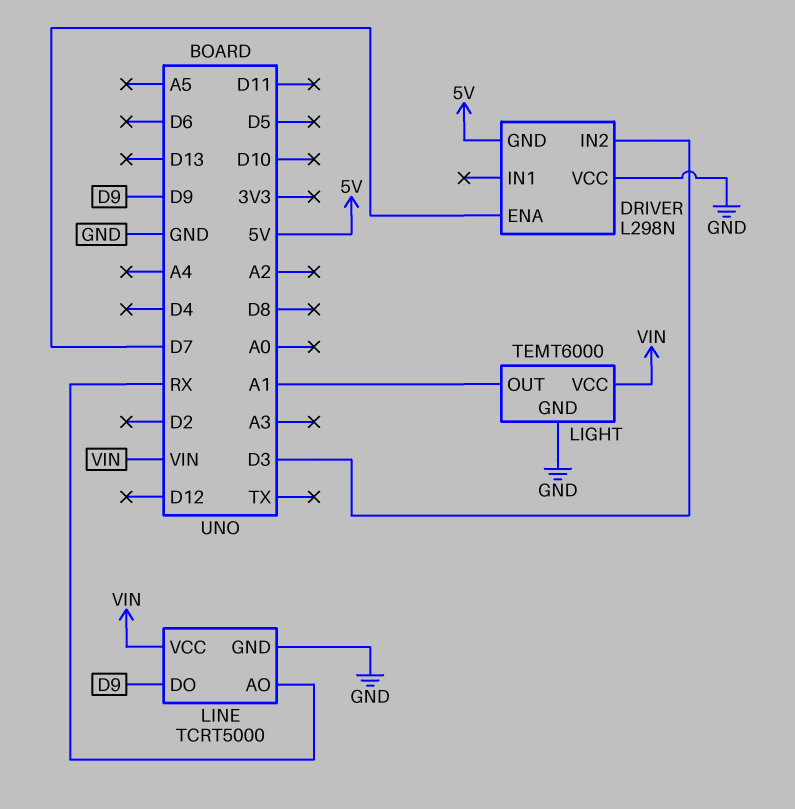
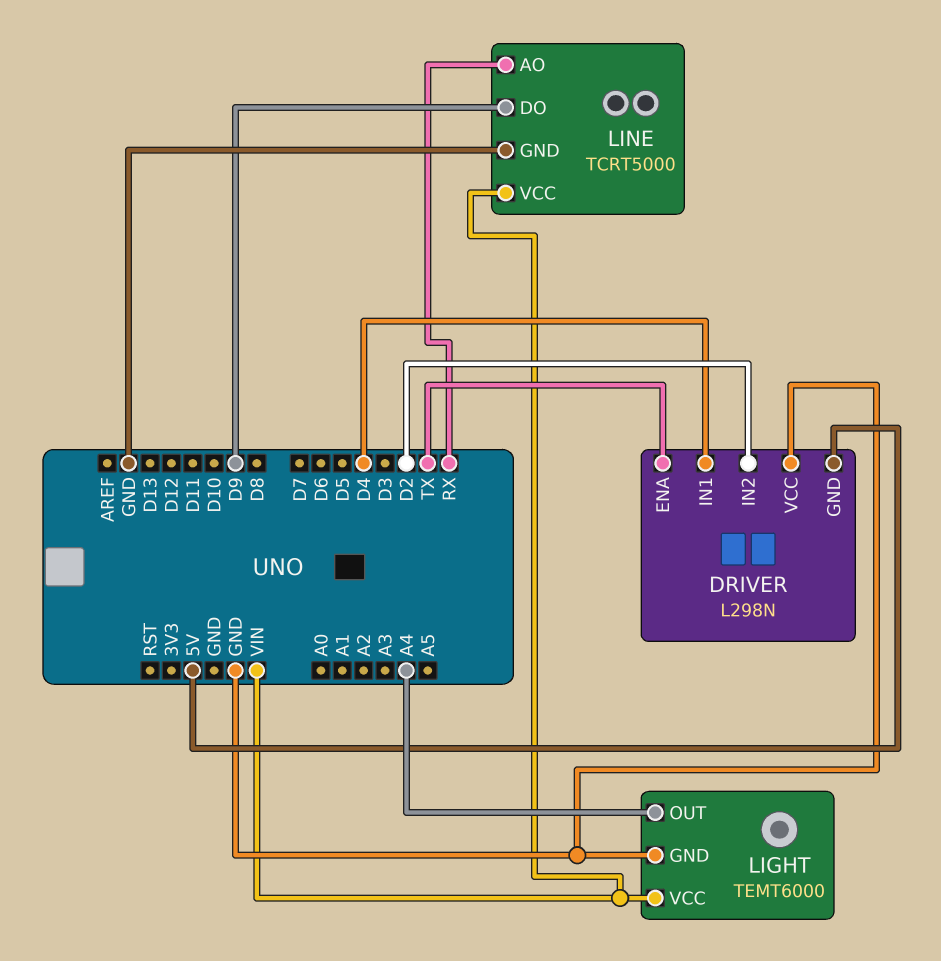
DRIVER pin ENA: D7 -> TX
DRIVER pin IN1: none -> D4
DRIVER pin IN2: D3 -> D2
LIGHT pin OUT: A1 -> A4

